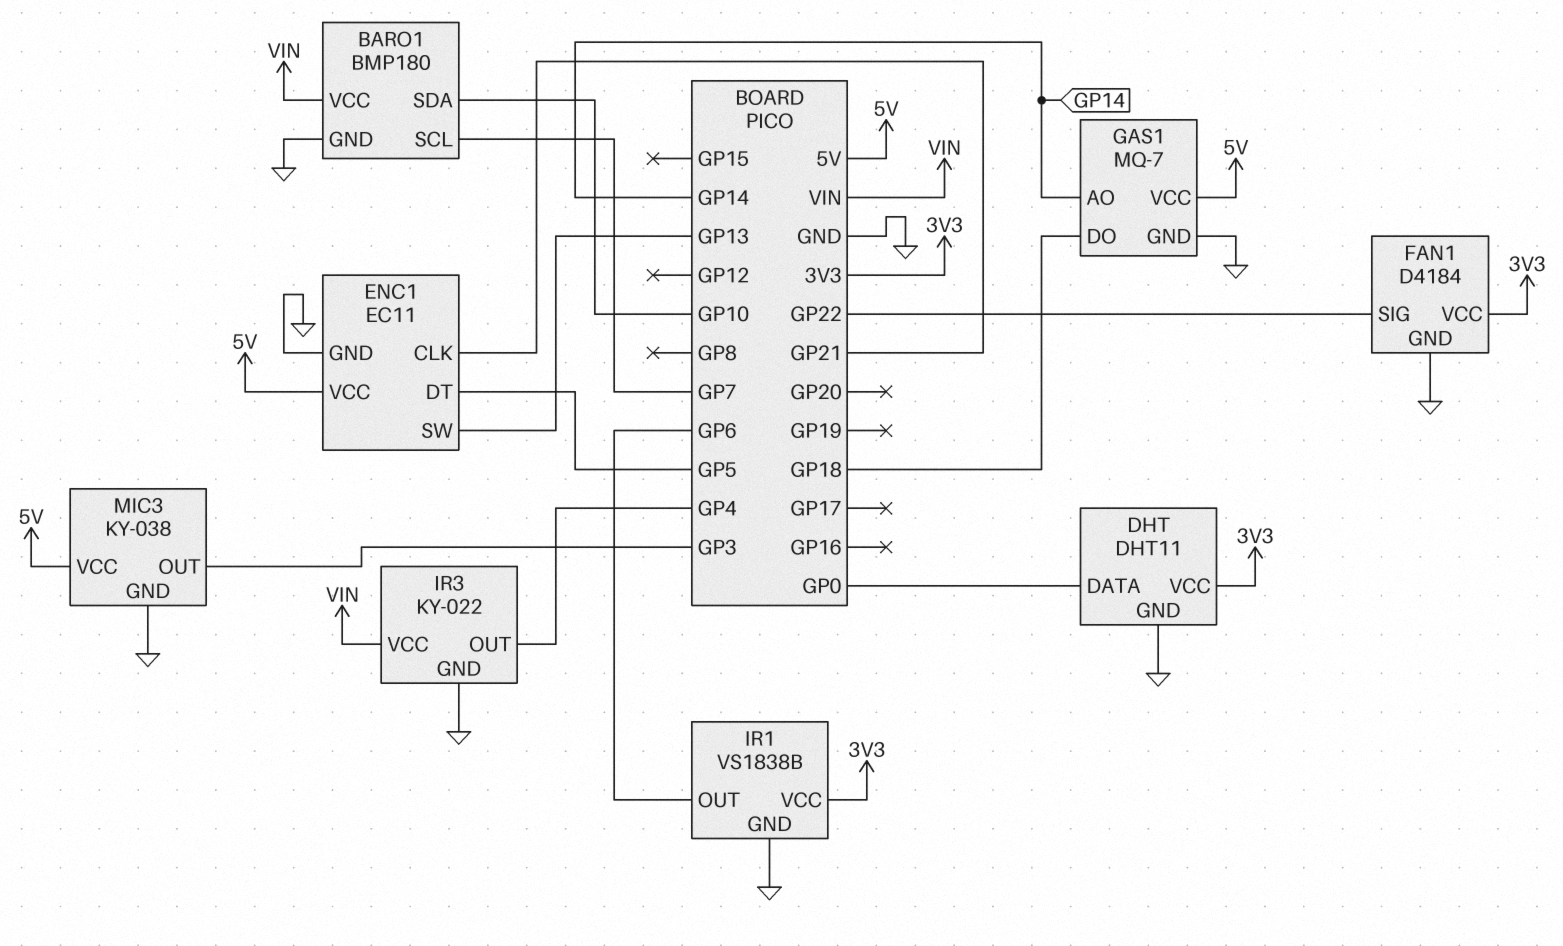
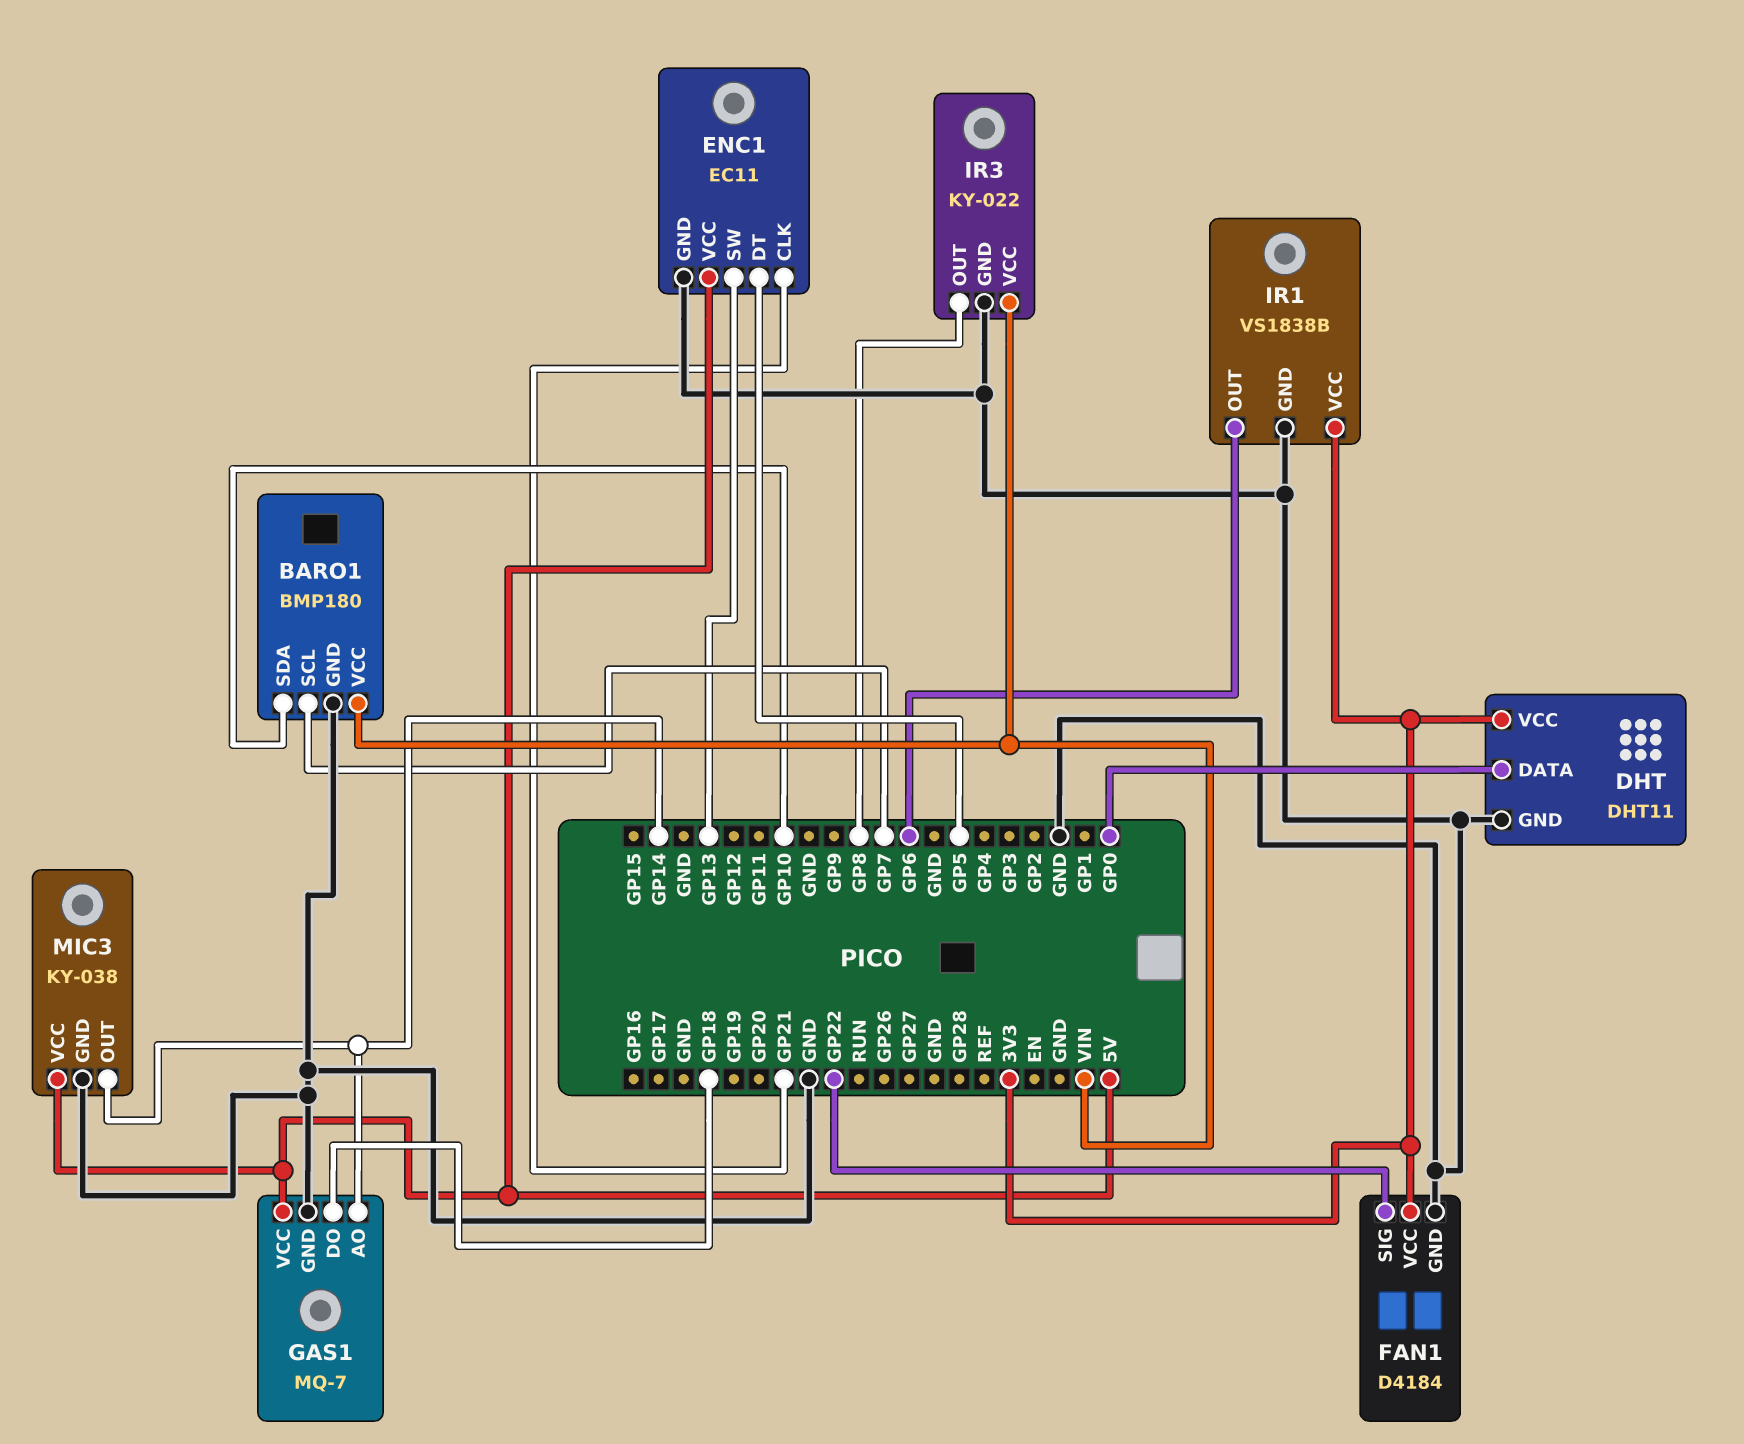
IR3 pin OUT: GP4 -> GP8
MIC3 pin OUT: GP3 -> GP14

